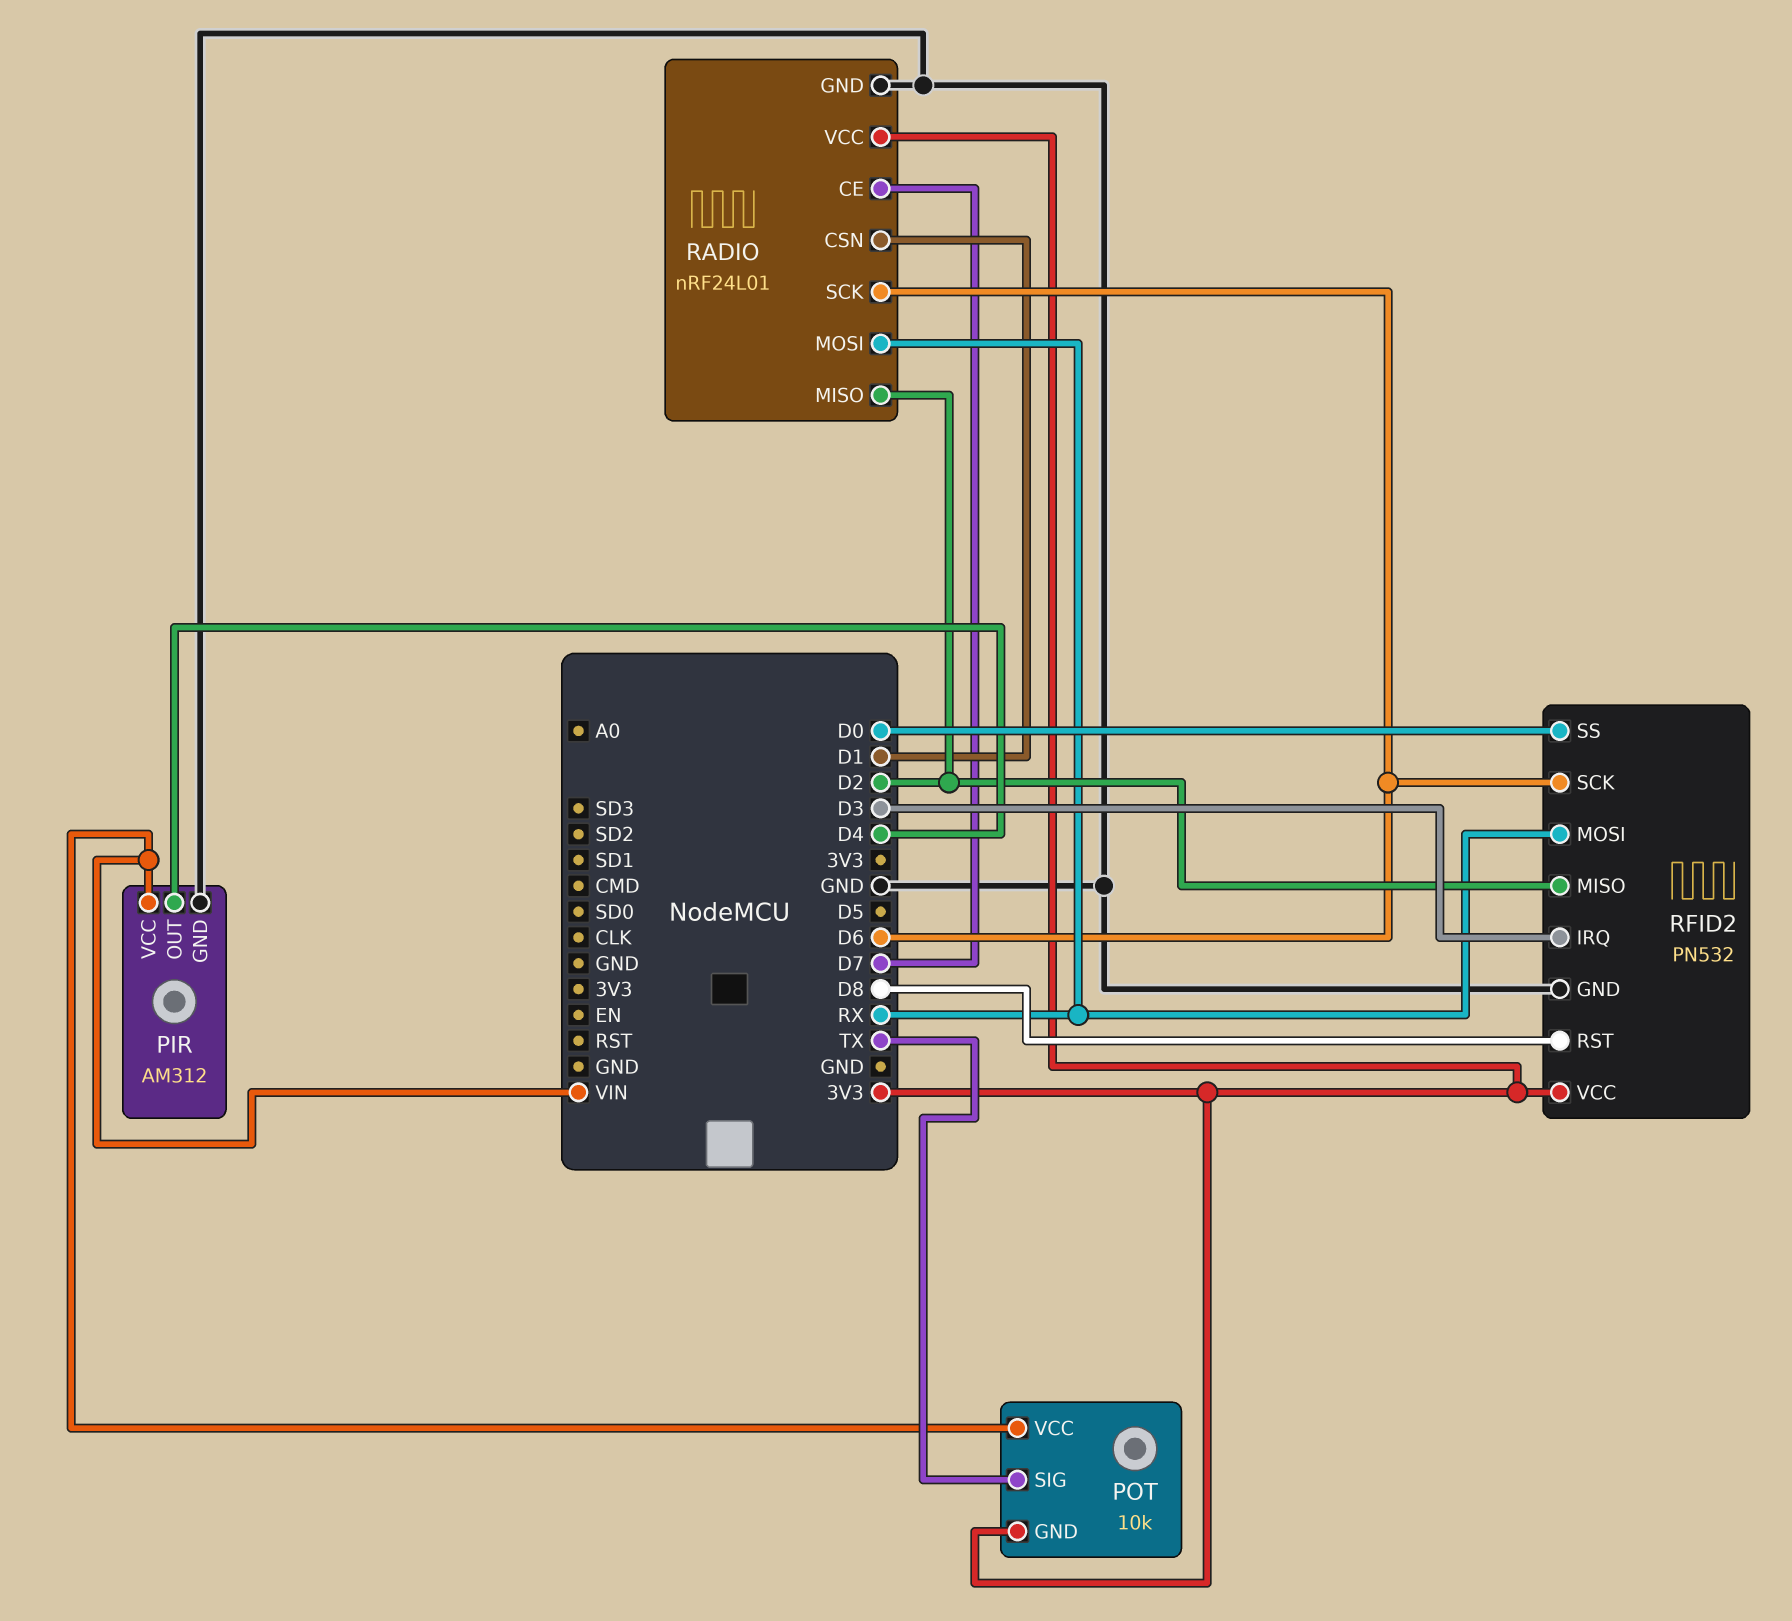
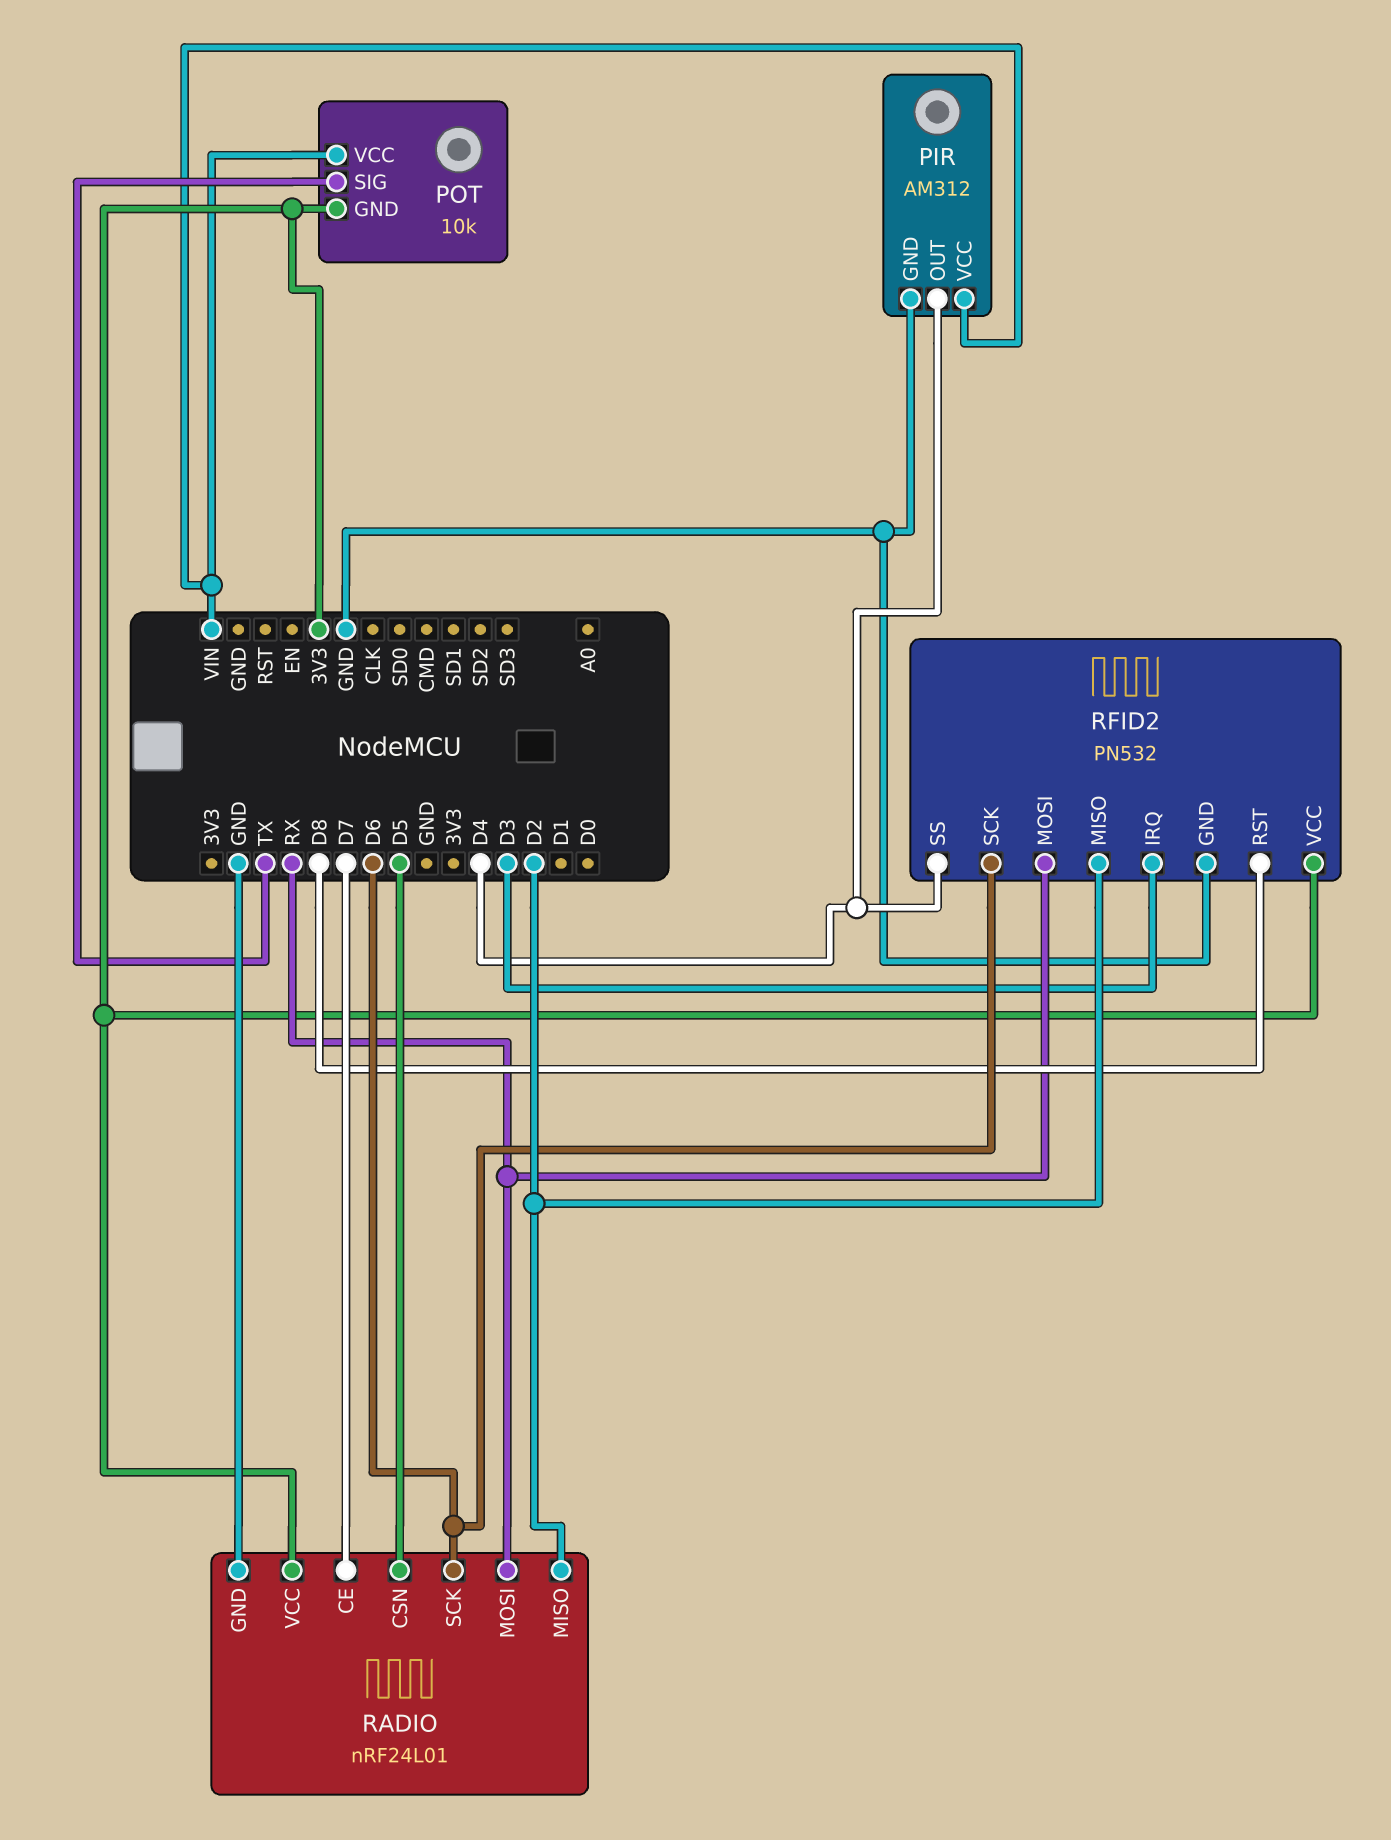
RADIO pin CSN: D1 -> D5
RFID2 pin SS: D0 -> D4

